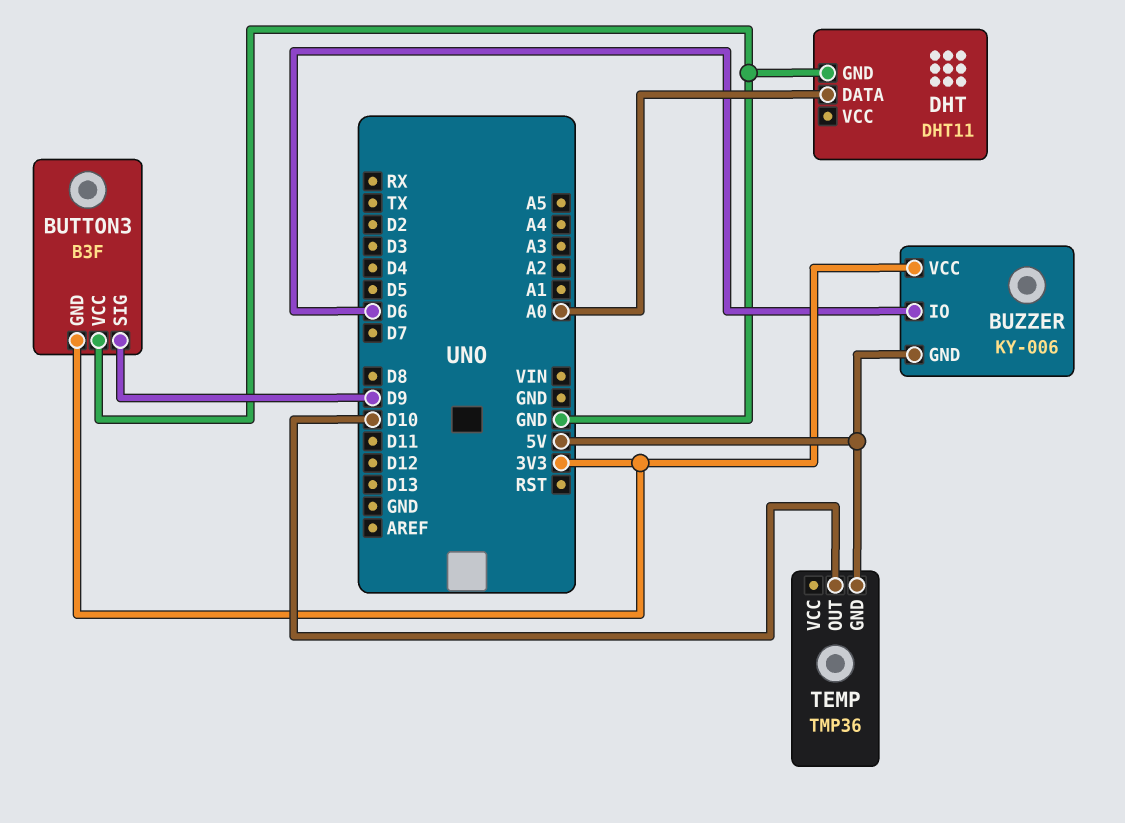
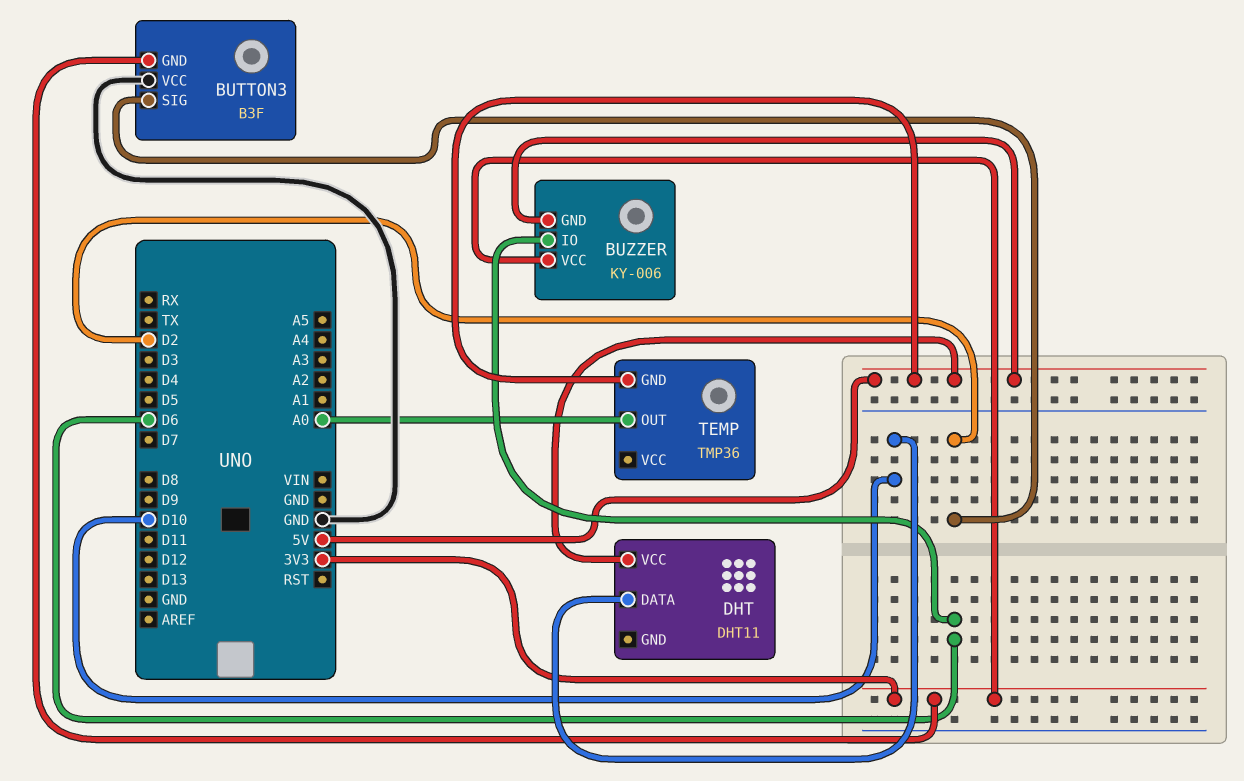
BUTTON3 pin SIG: D9 -> D2
DHT pin DATA: A0 -> D10
DHT pin GND: GND -> none
DHT pin VCC: none -> 5V
TEMP pin OUT: D10 -> A0

